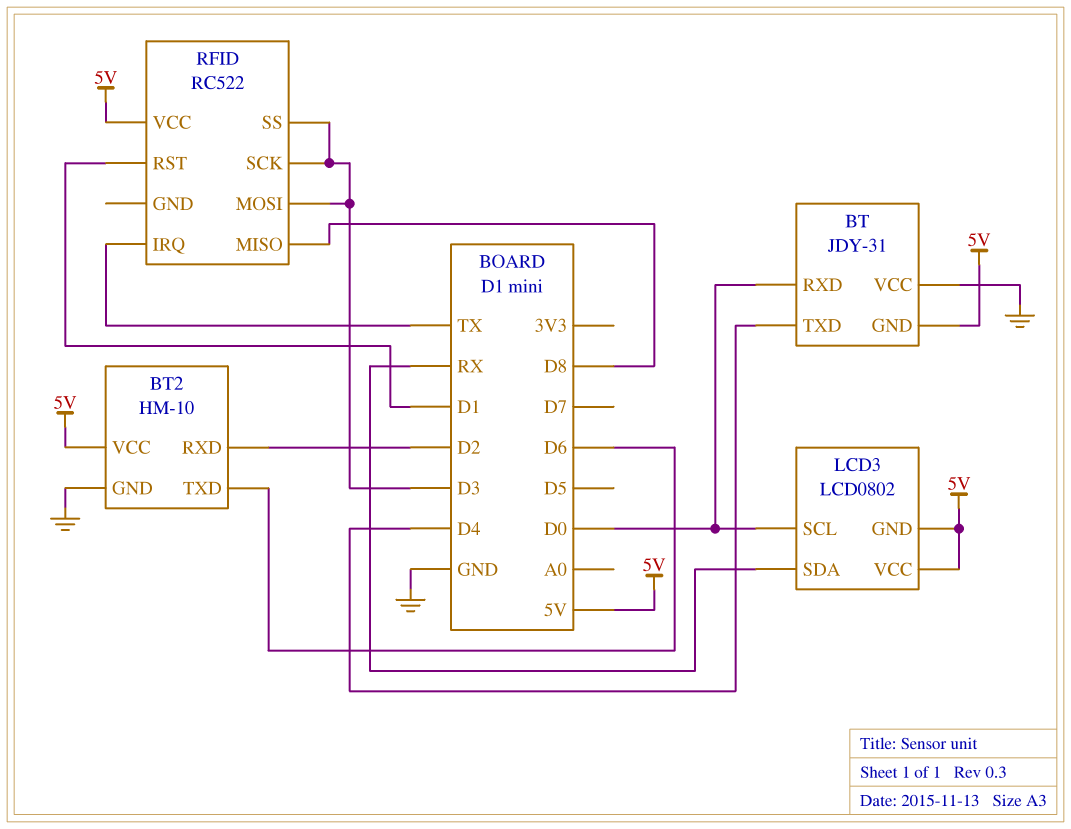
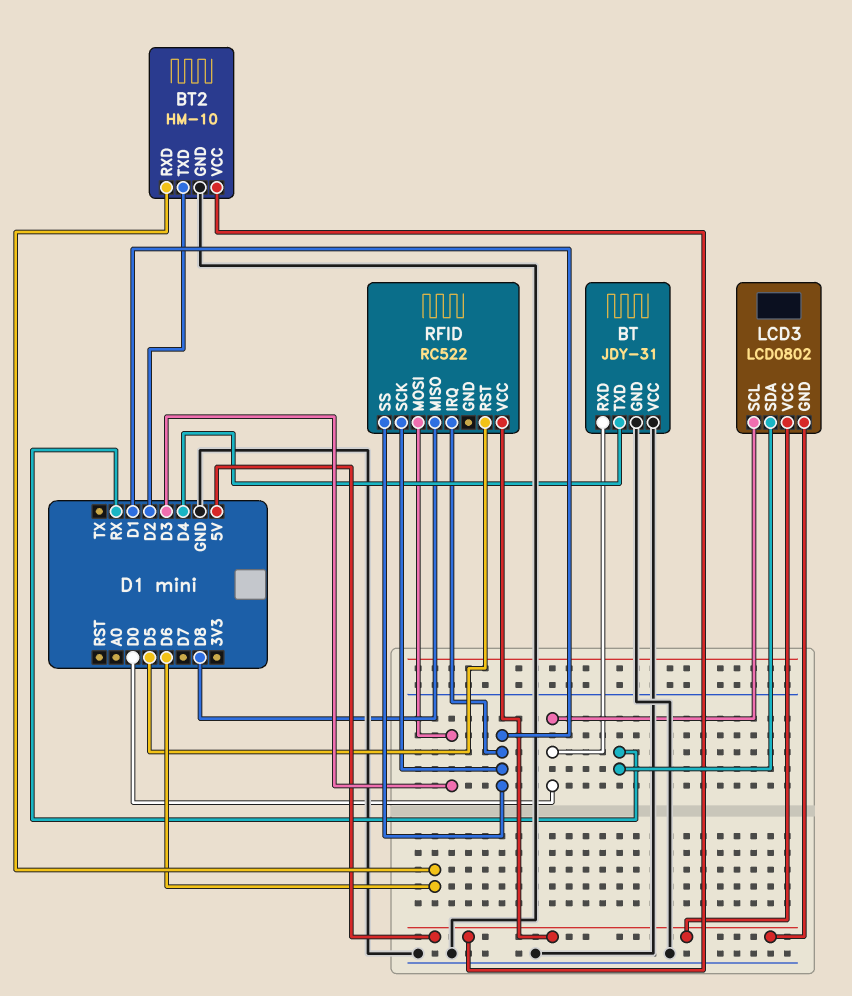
BT pin GND: 5V -> GND
BT2 pin RXD: D2 -> D6
BT2 pin TXD: D6 -> D2
RFID pin IRQ: TX -> D1
RFID pin RST: D1 -> D5
RFID pin SCK: D3 -> D1
RFID pin SS: D3 -> D1

